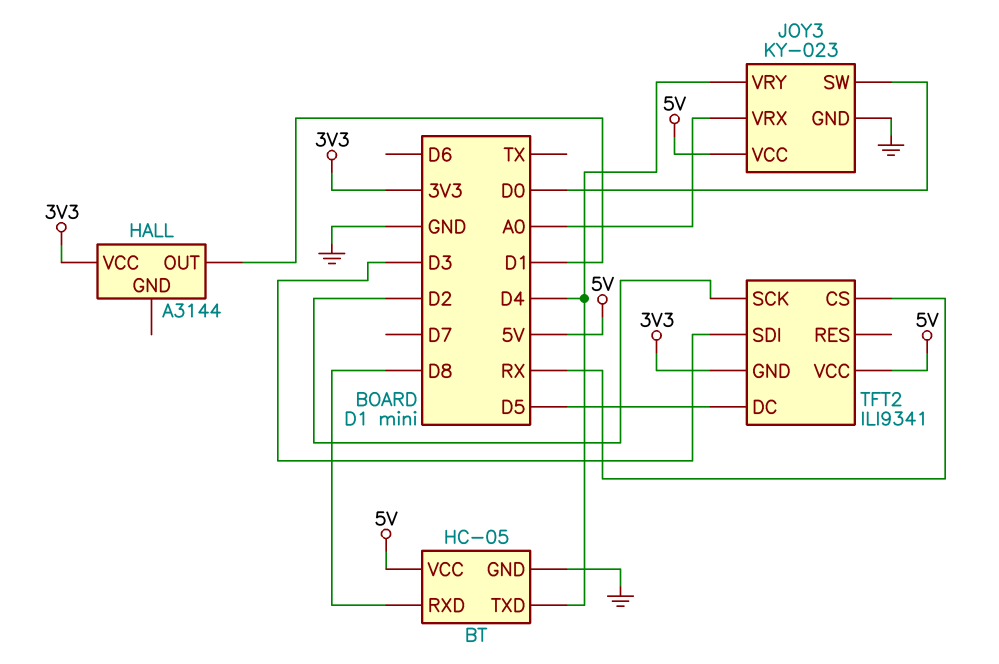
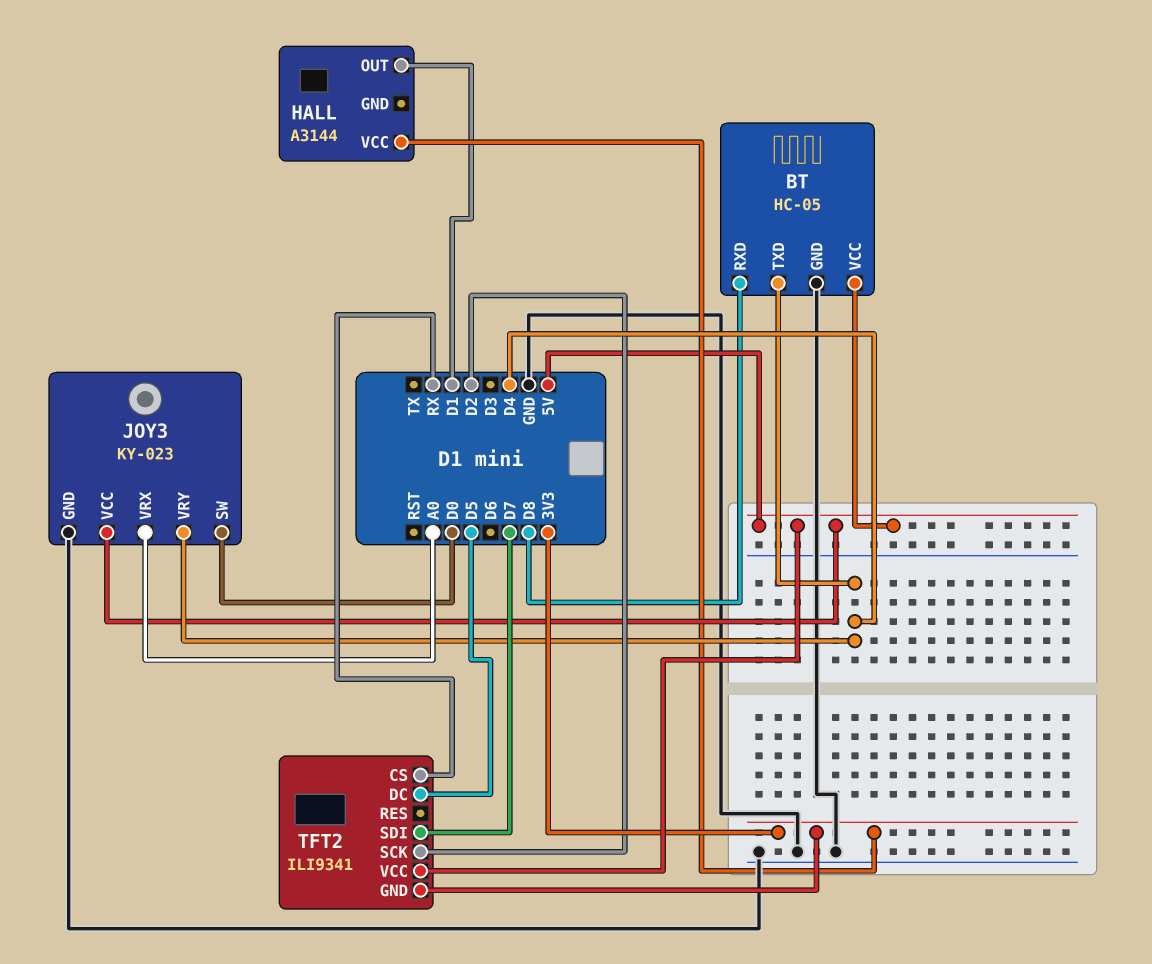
TFT2 pin SDI: D3 -> D7

